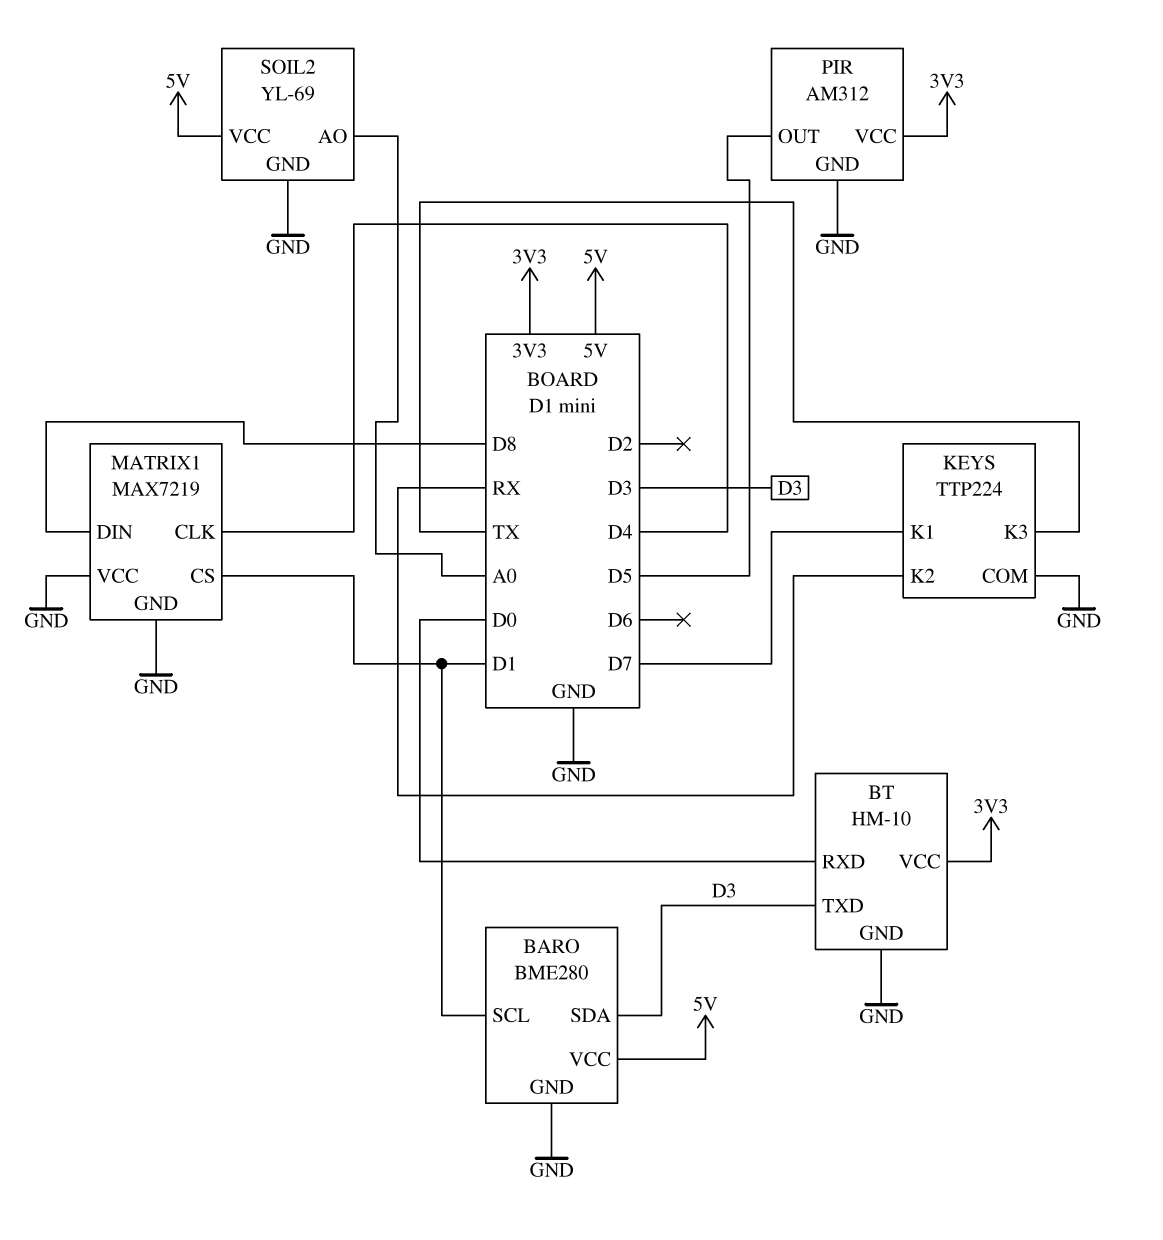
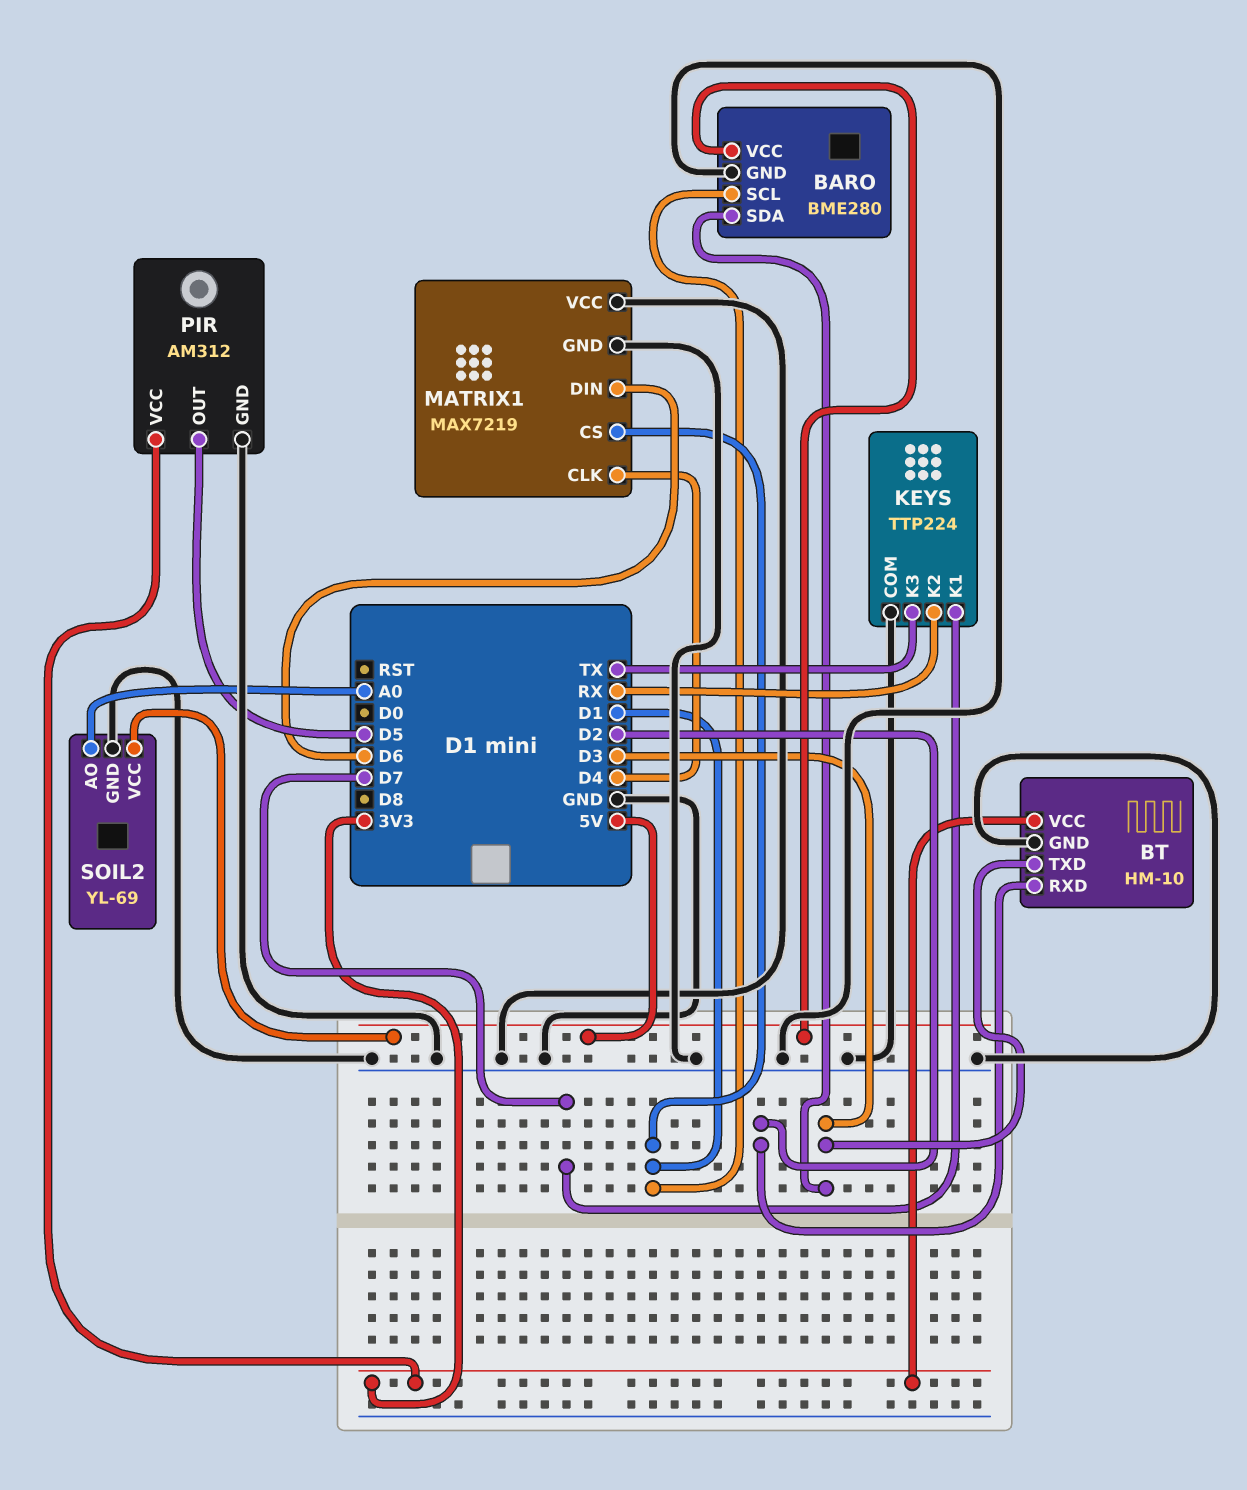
BT pin RXD: D0 -> D2
MATRIX1 pin DIN: D8 -> D6

